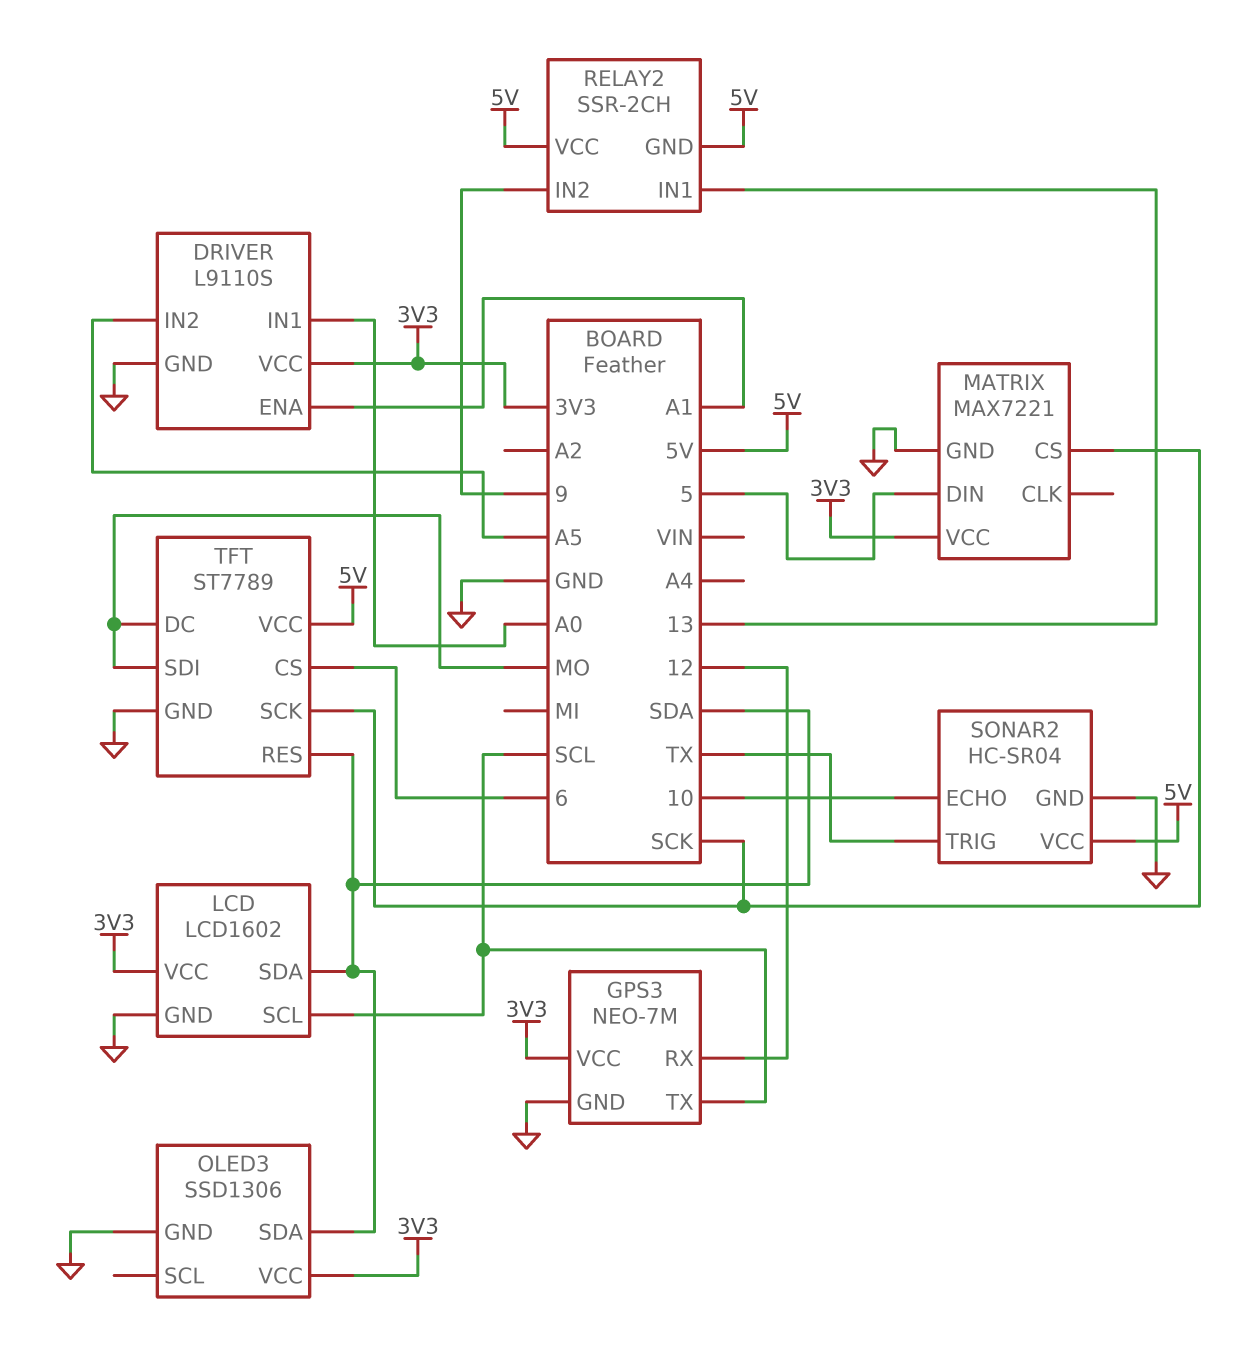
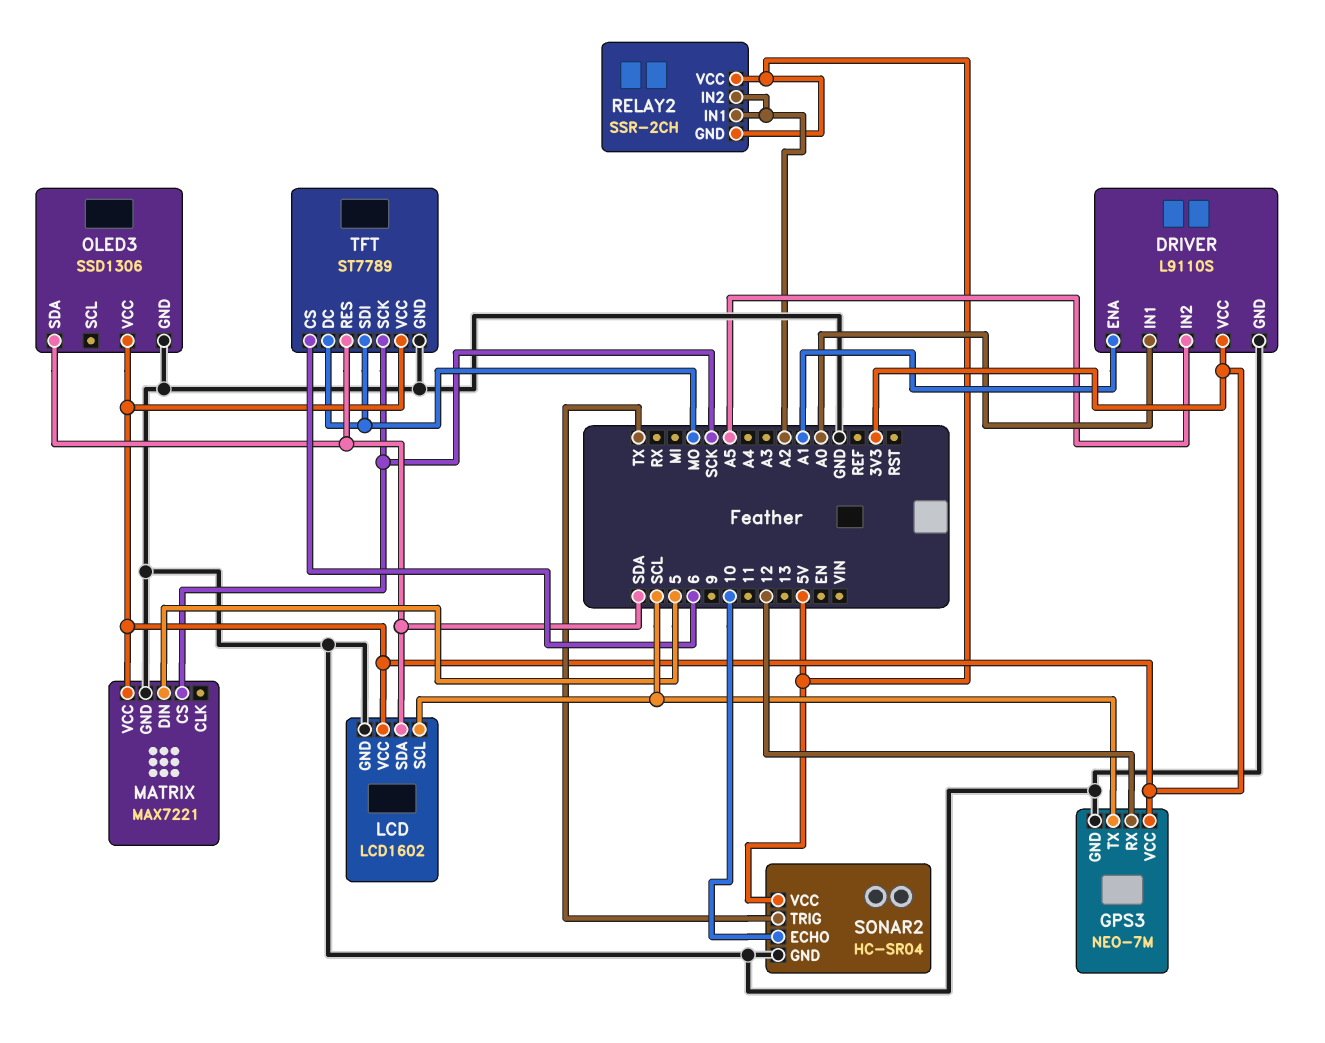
RELAY2 pin IN1: 13 -> A2
RELAY2 pin IN2: 9 -> A2
TFT pin VCC: 5V -> 3V3

